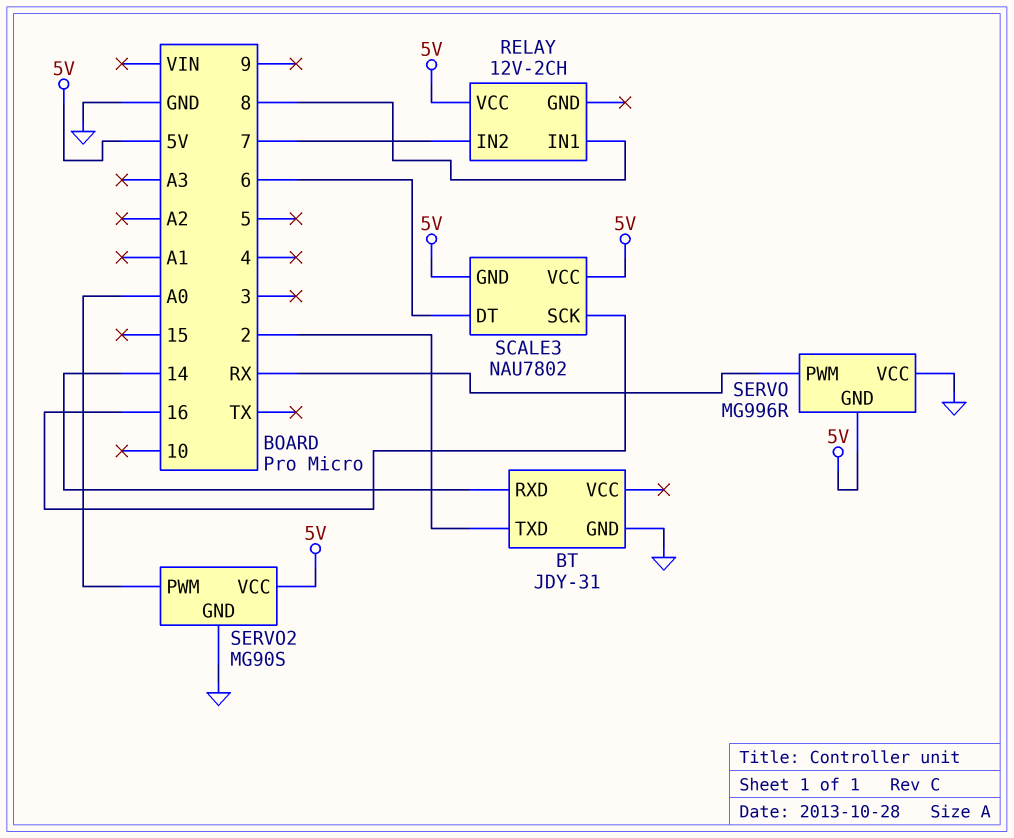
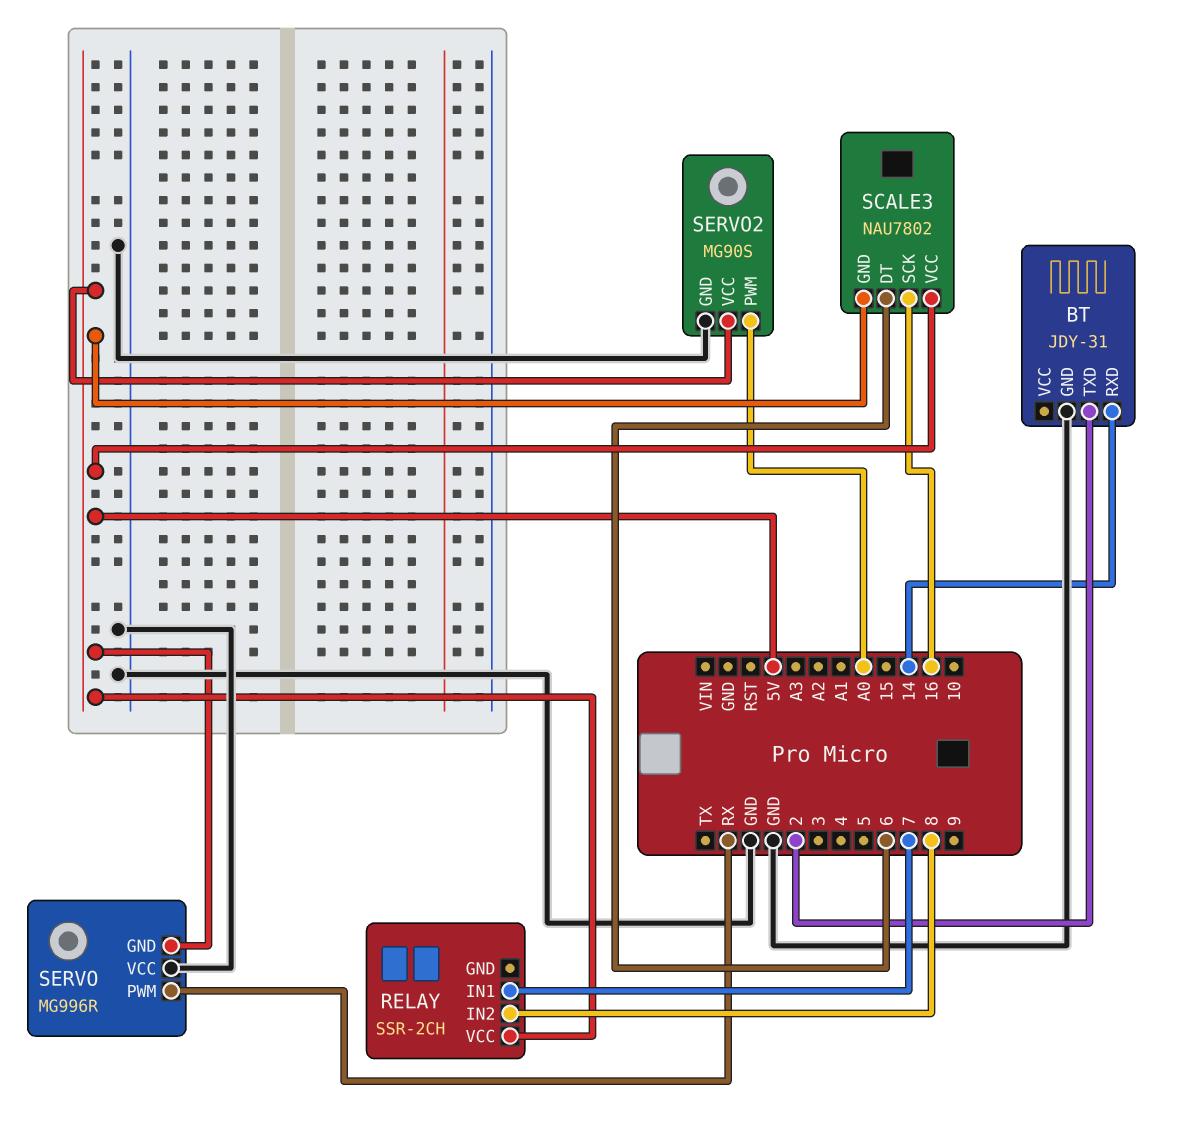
RELAY: 12V-2CH -> SSR-2CH
RELAY pin IN1: 8 -> 7
RELAY pin IN2: 7 -> 8

